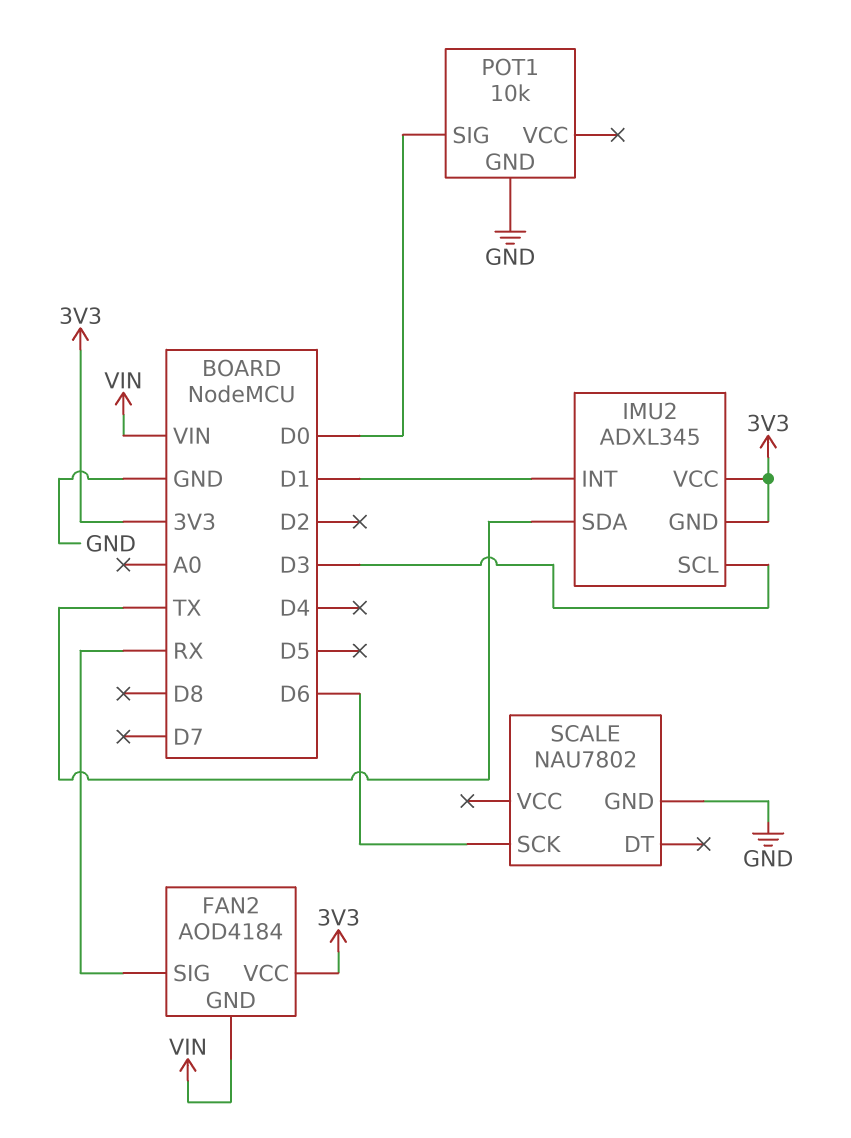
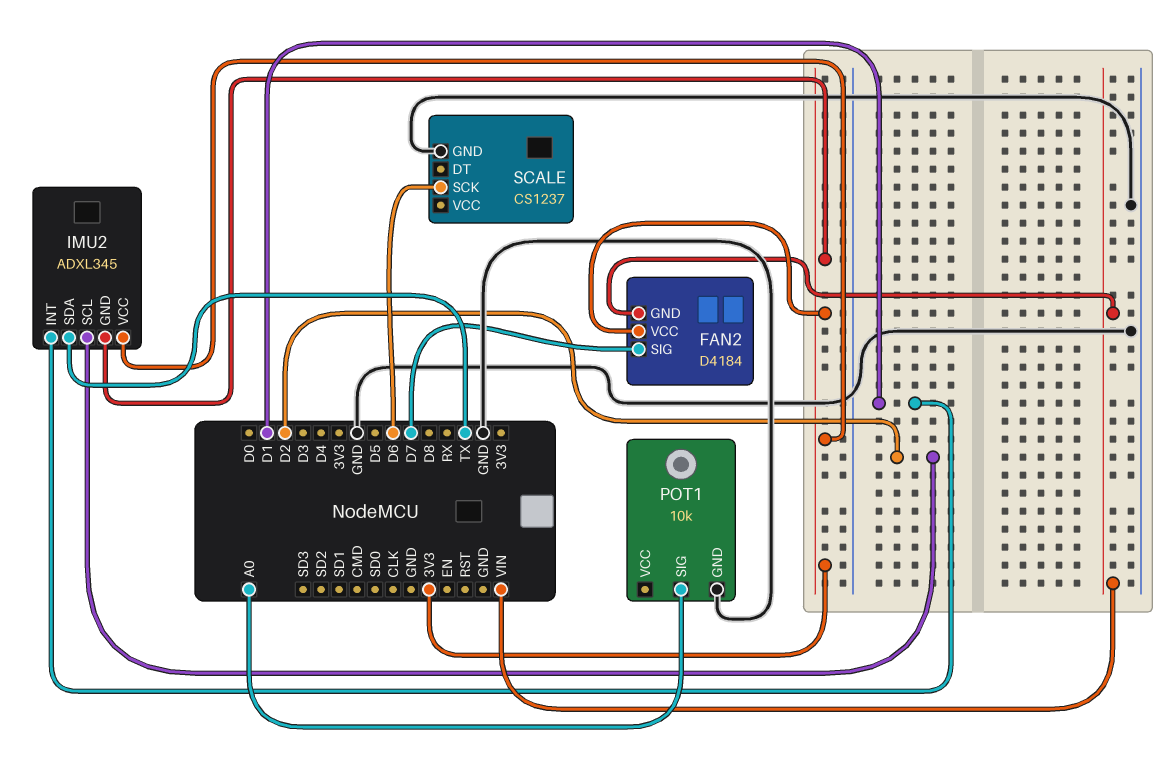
FAN2: AOD4184 -> D4184
FAN2 pin SIG: RX -> D7
IMU2 pin SCL: D3 -> D2
POT1 pin SIG: D0 -> A0
SCALE: NAU7802 -> CS1237

